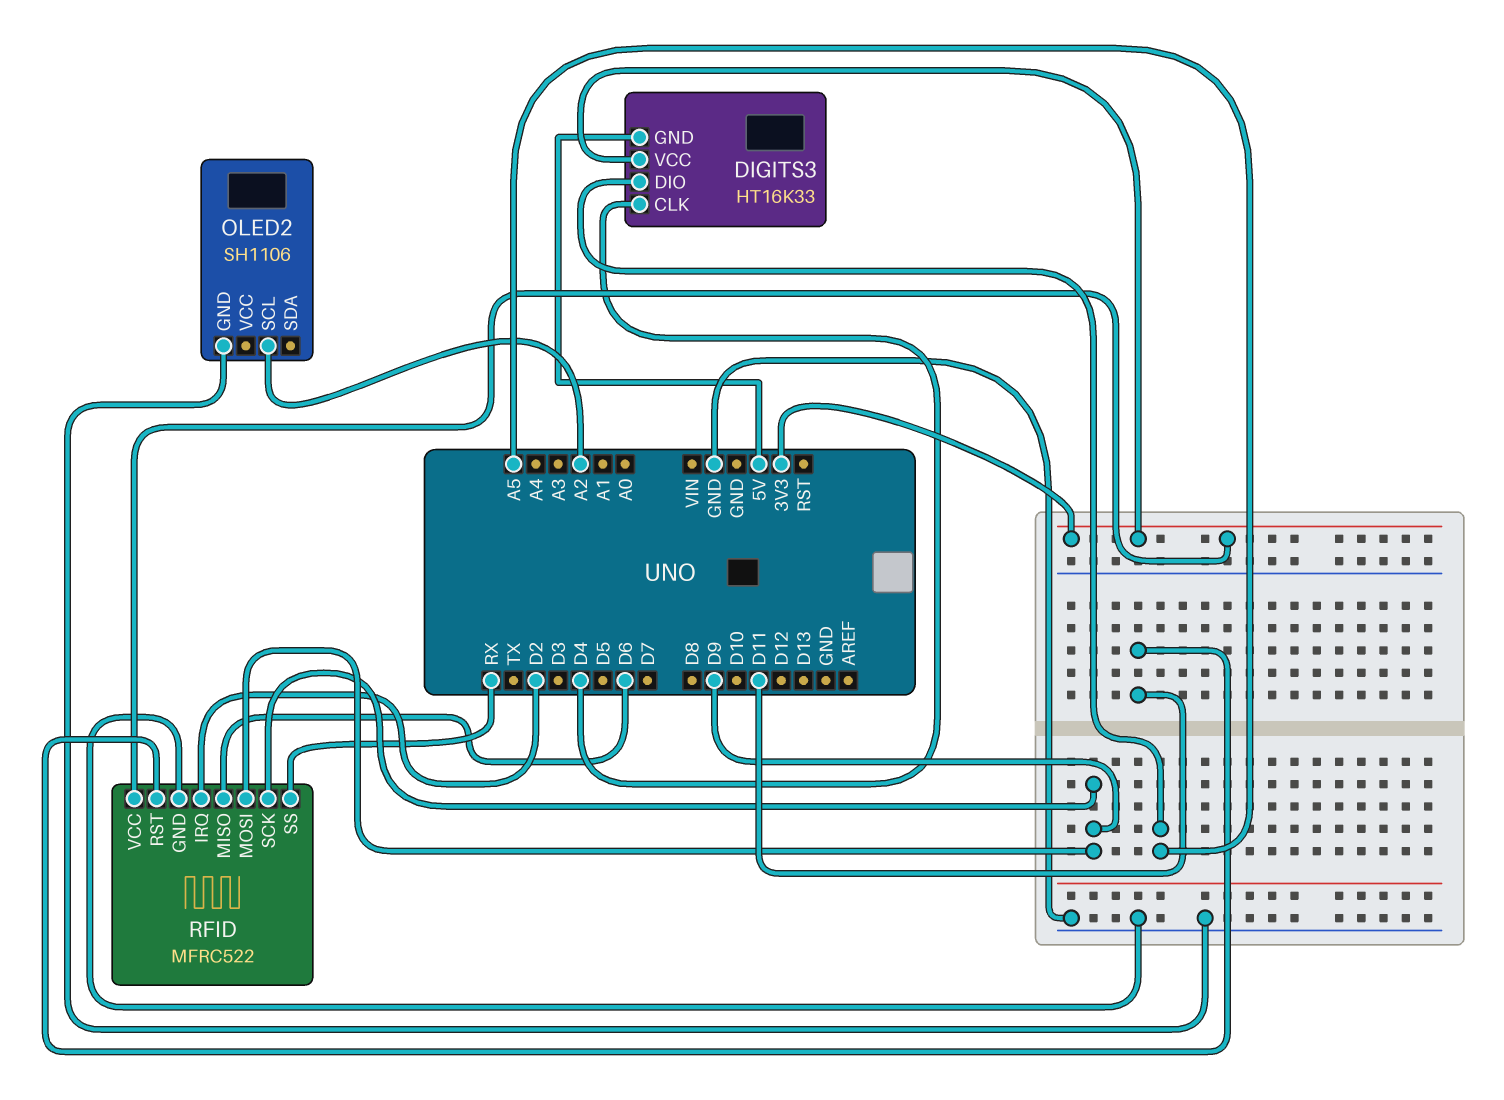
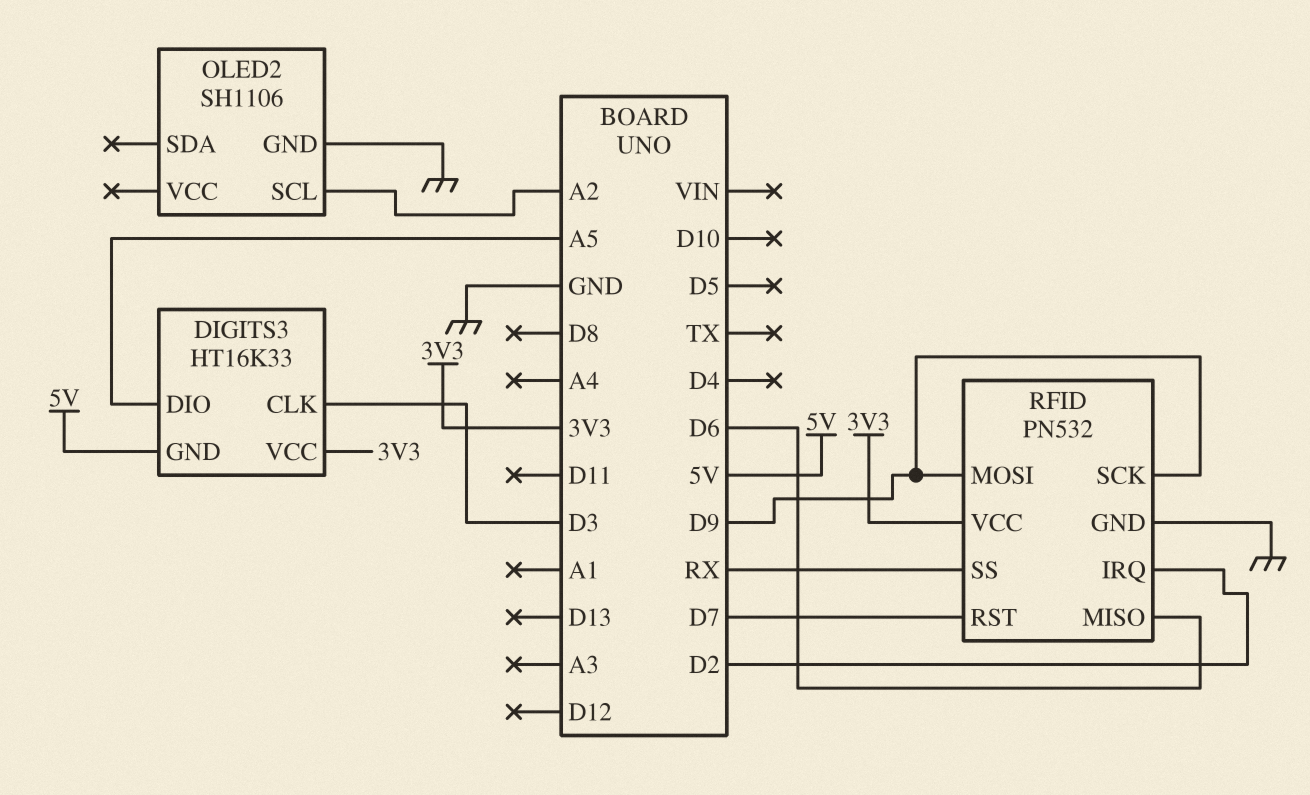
DIGITS3 pin CLK: D4 -> D3
RFID: MFRC522 -> PN532
RFID pin RST: D11 -> D7

